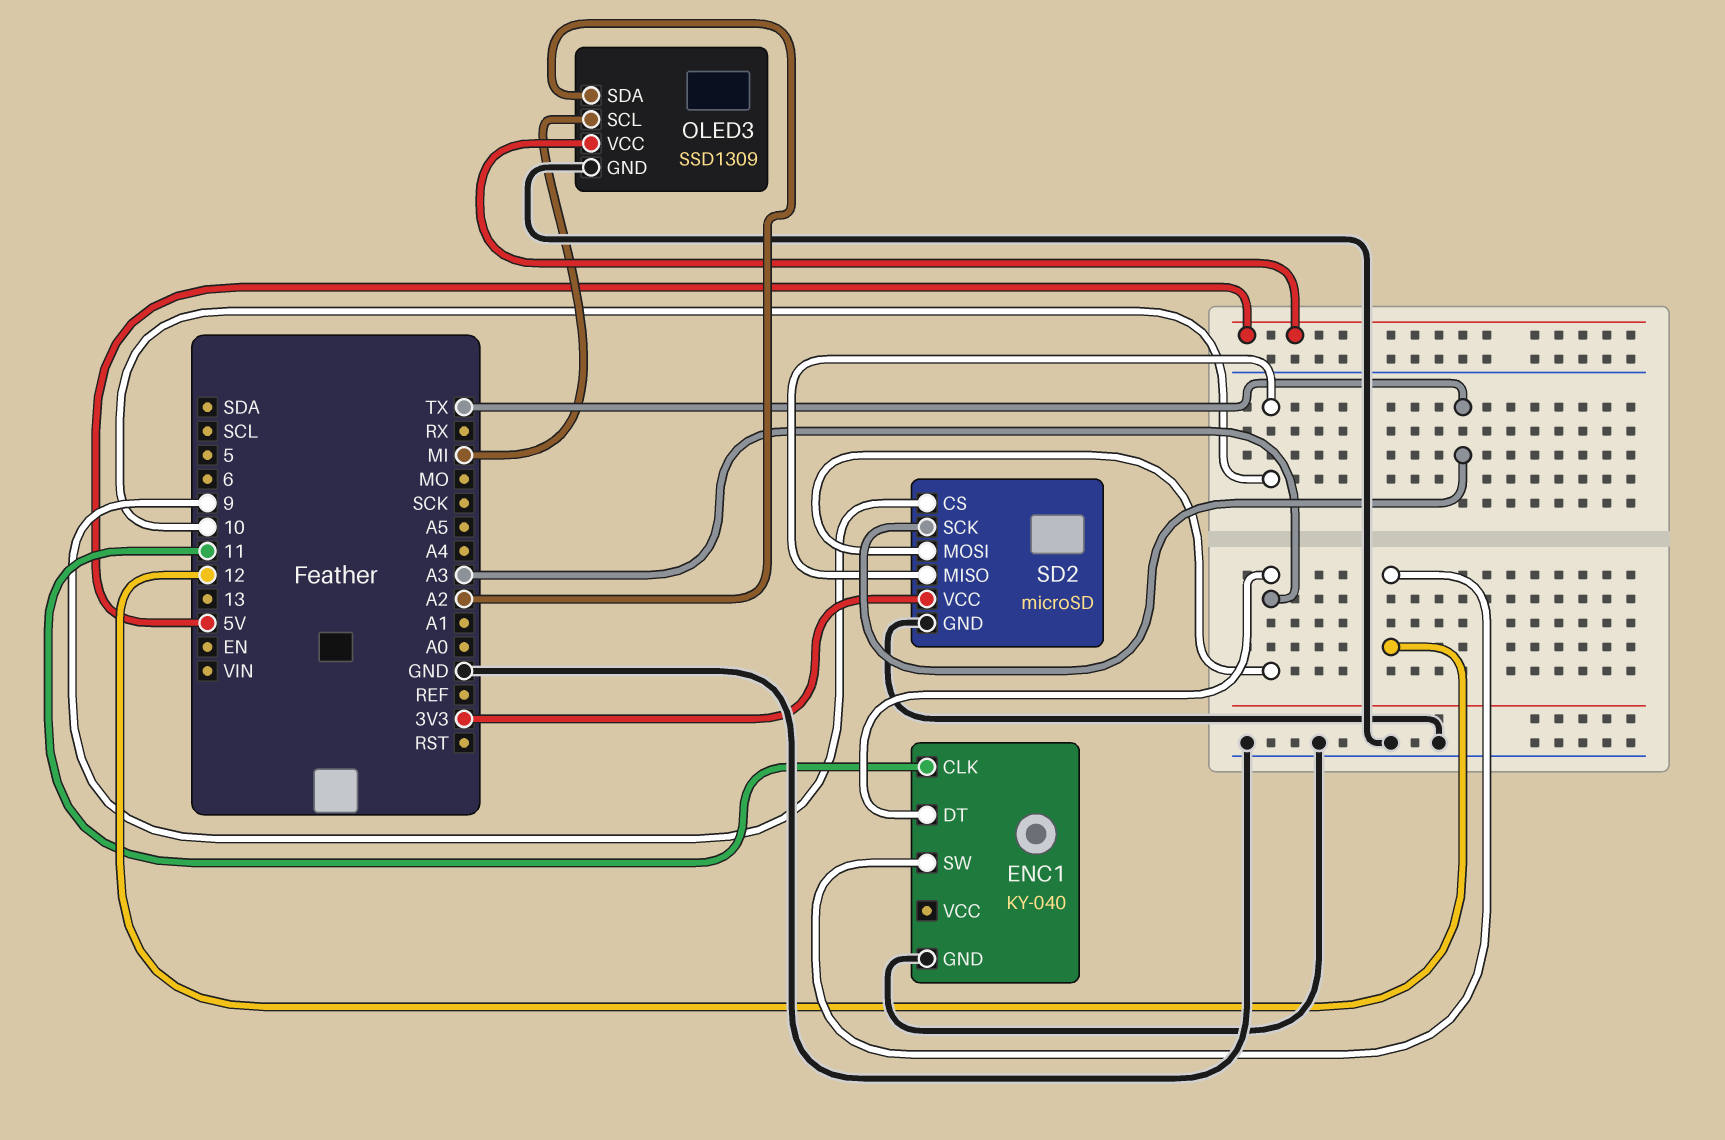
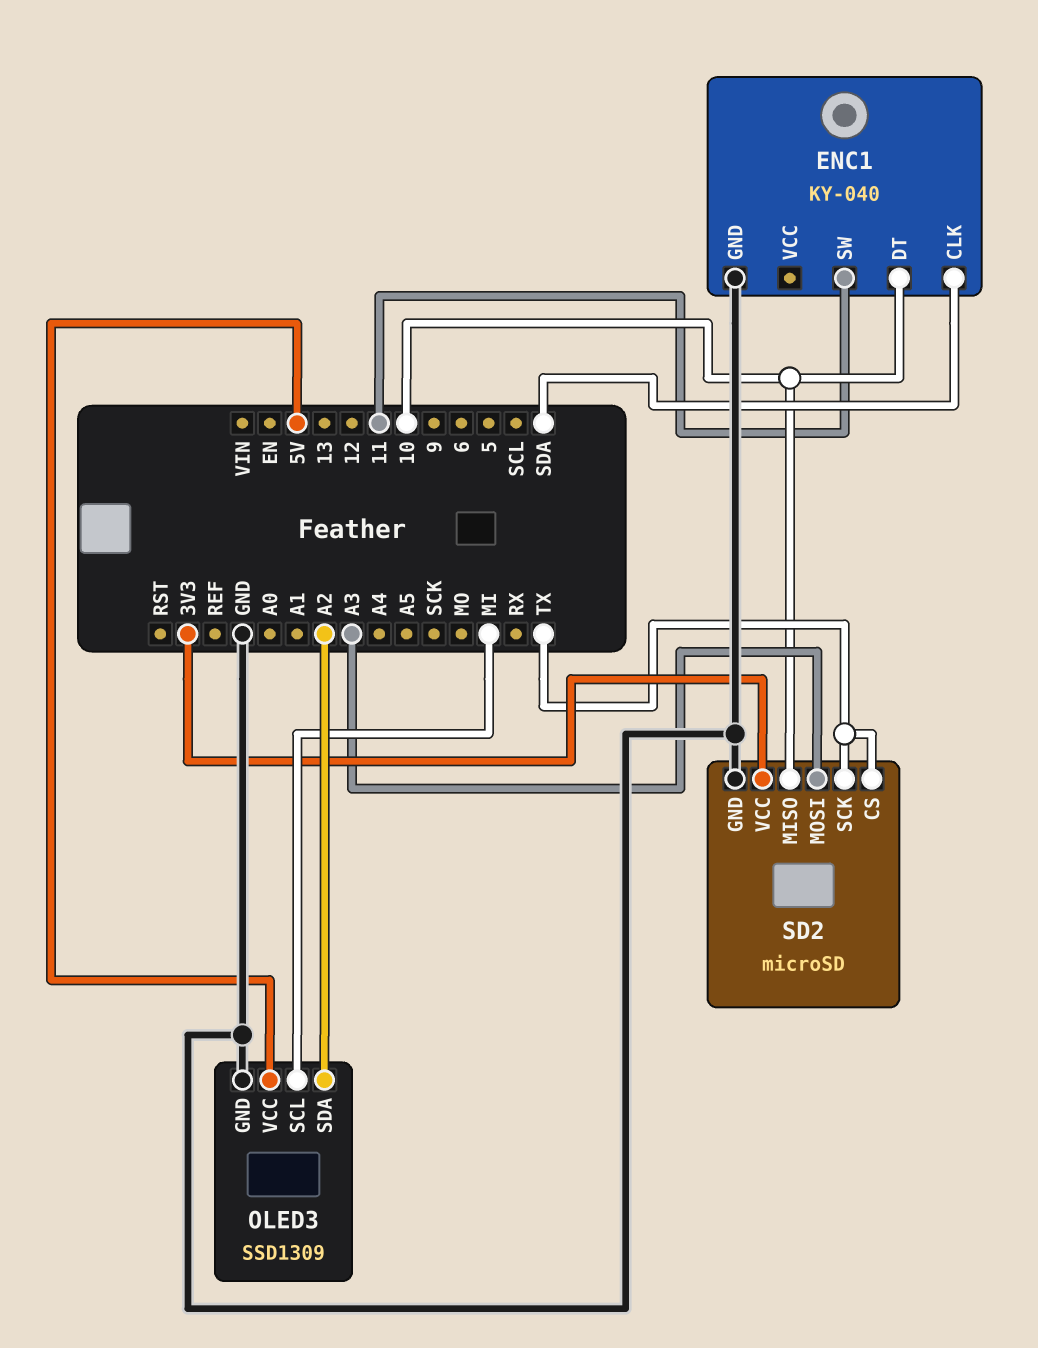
ENC1 pin CLK: 11 -> SDA
ENC1 pin DT: A3 -> 10
ENC1 pin SW: 12 -> 11
SD2 pin CS: 9 -> TX

